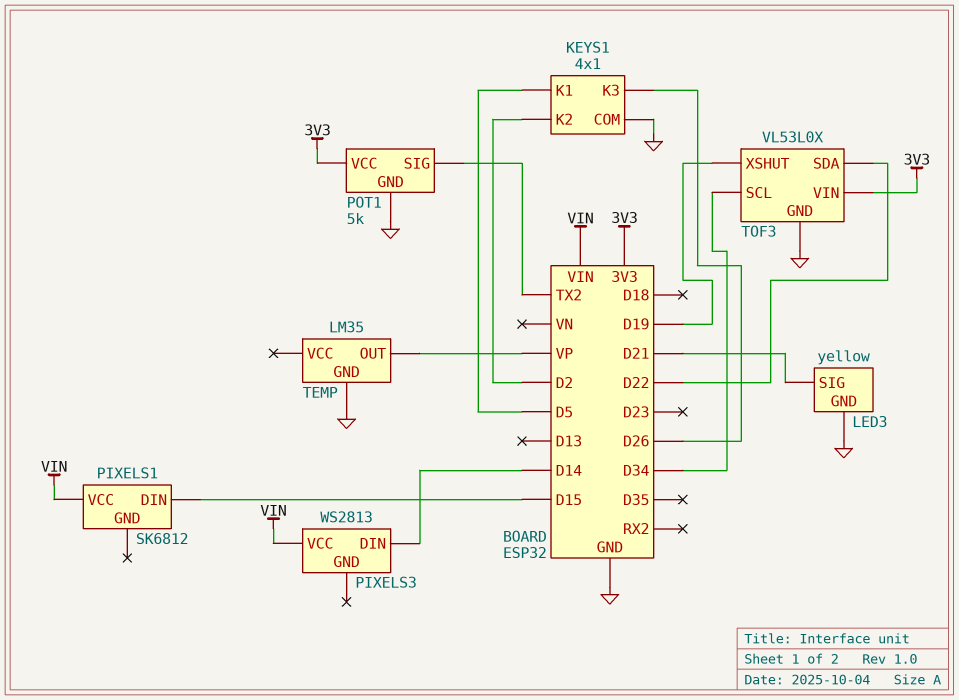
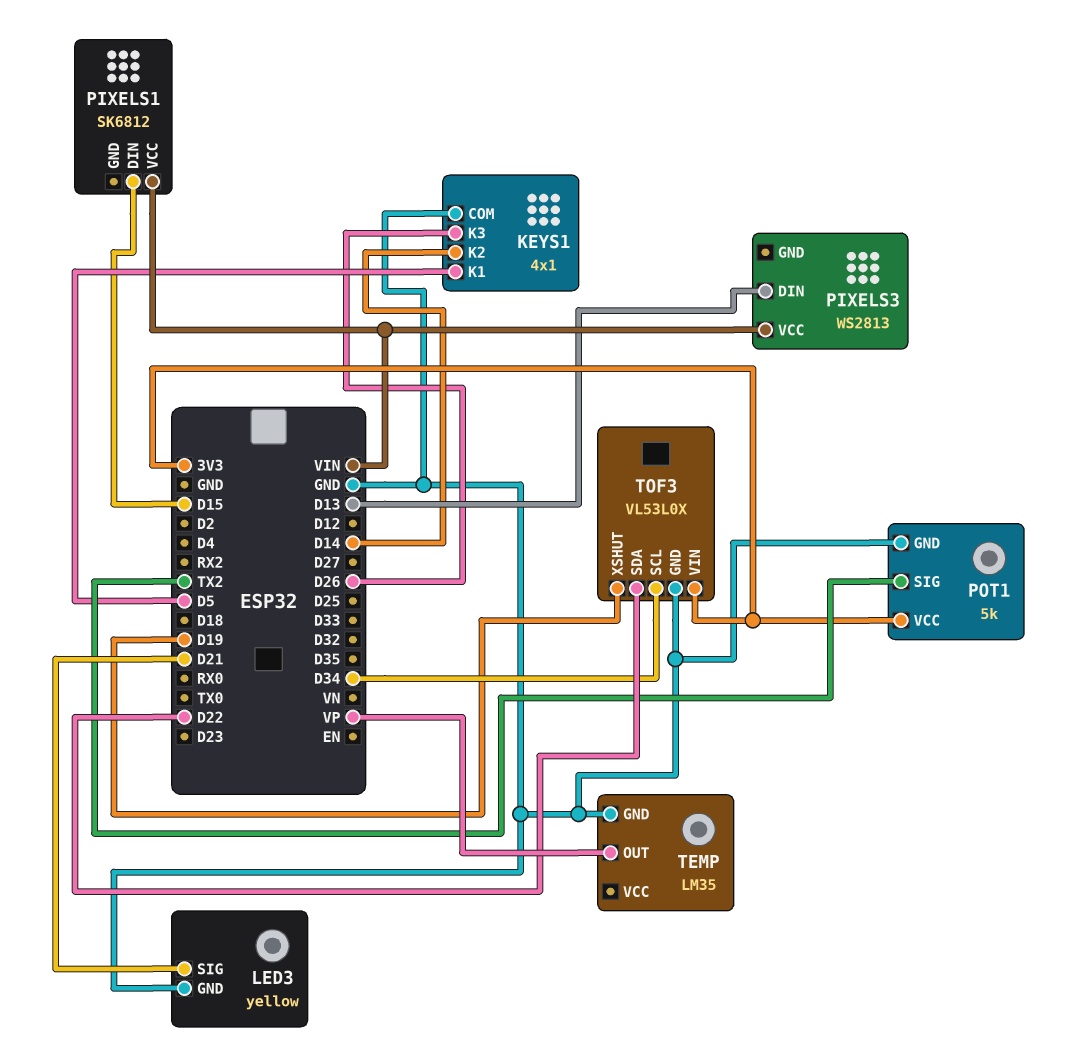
KEYS1 pin K2: D2 -> D14
PIXELS3 pin DIN: D14 -> D13

